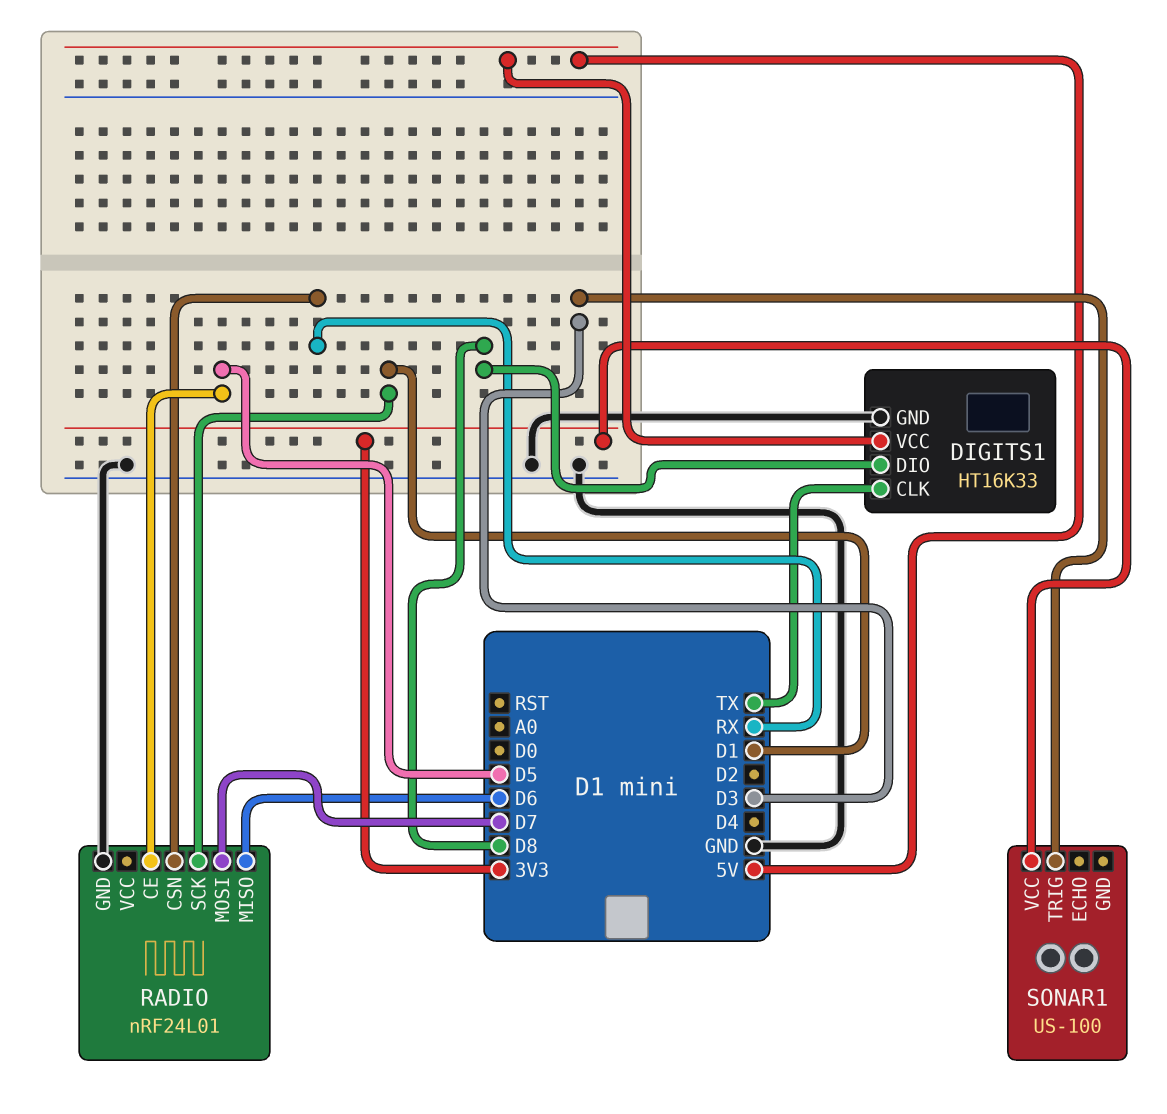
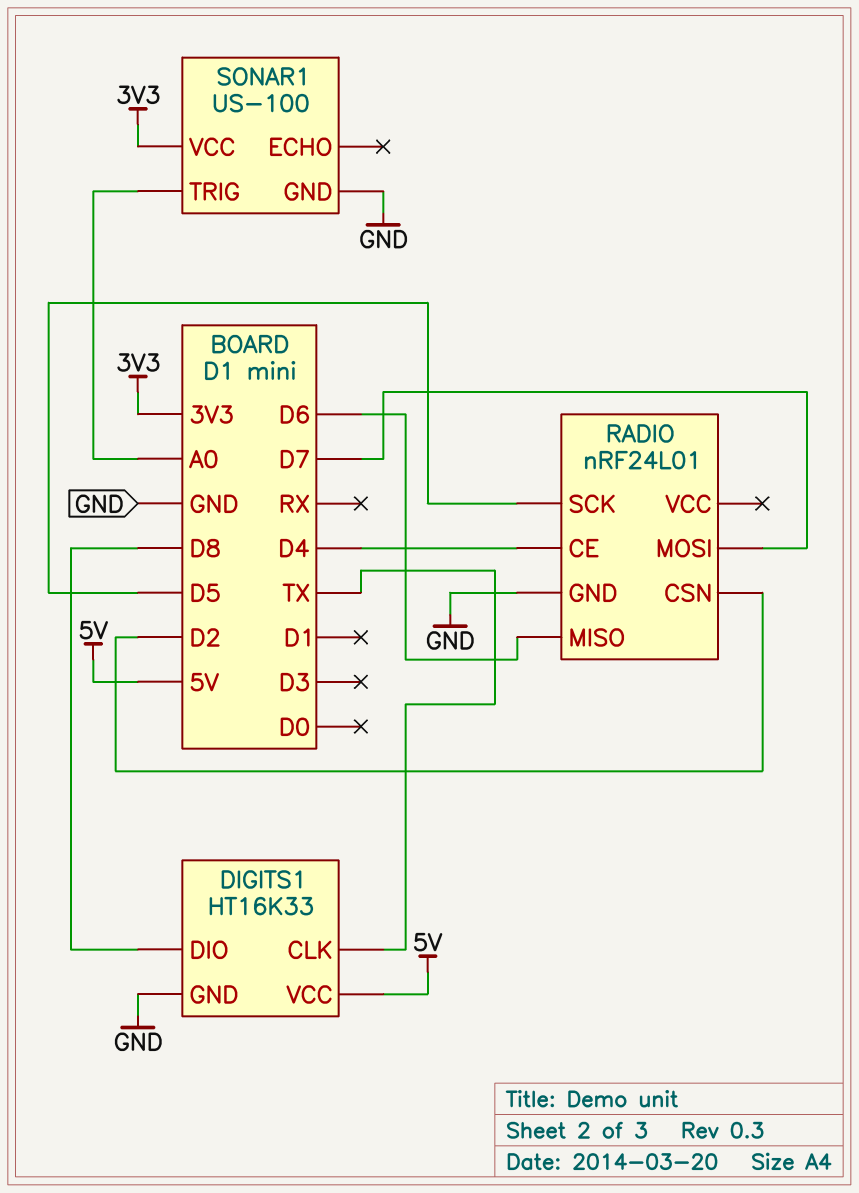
RADIO pin CE: D5 -> D4
RADIO pin CSN: RX -> D2
RADIO pin SCK: D1 -> D5
SONAR1 pin GND: none -> GND
SONAR1 pin TRIG: D3 -> A0

